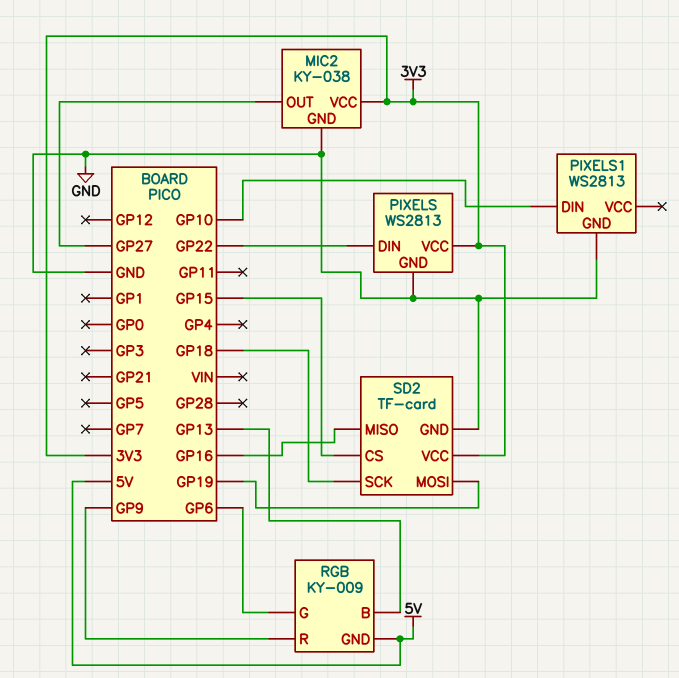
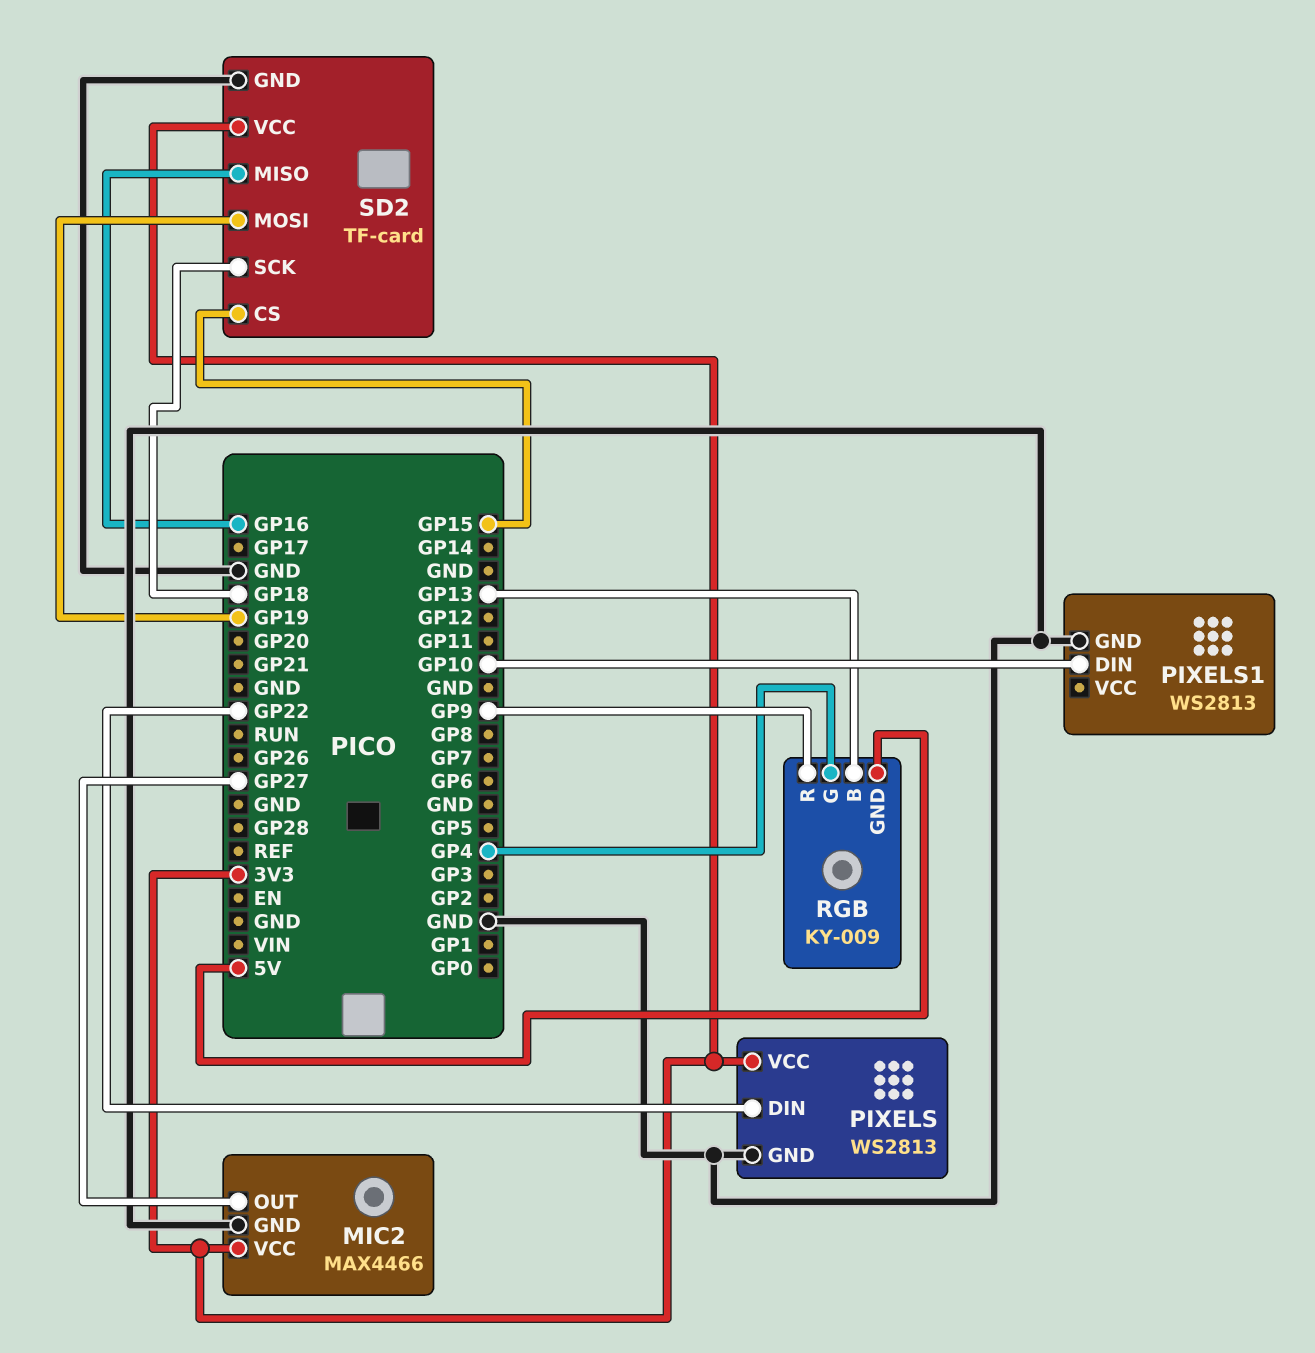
MIC2: KY-038 -> MAX4466
RGB pin G: GP6 -> GP4

